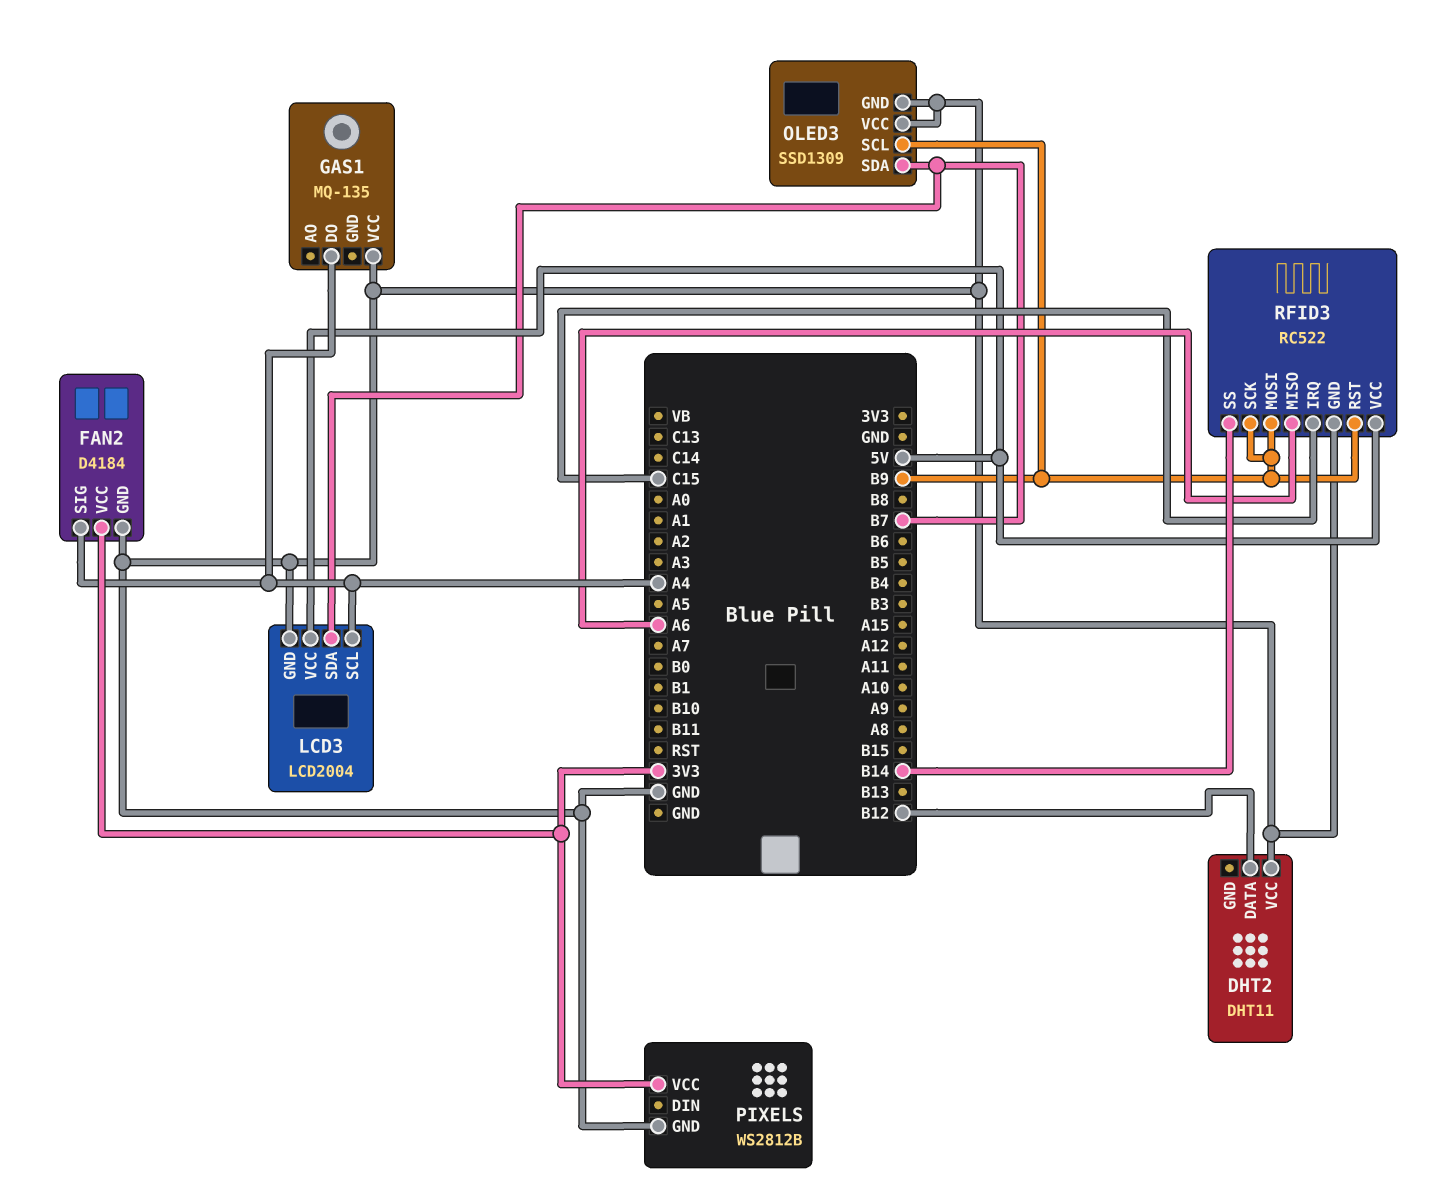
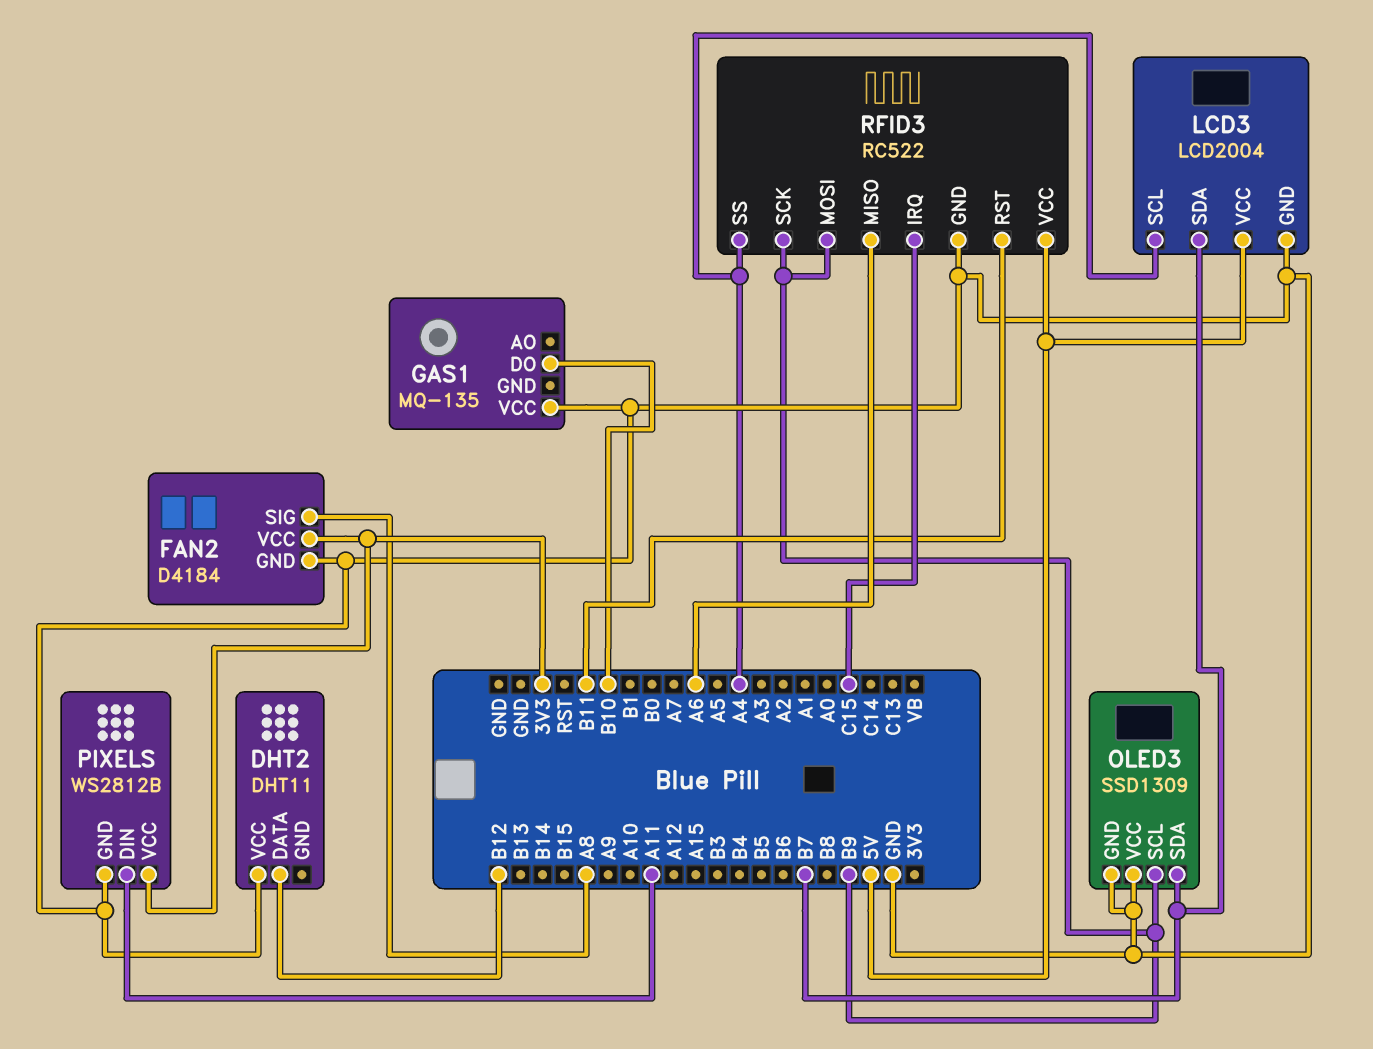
FAN2 pin SIG: A4 -> A8
GAS1 pin DO: A4 -> B10
PIXELS pin DIN: none -> A11
RFID3 pin RST: B9 -> B11
RFID3 pin SS: B14 -> A4

